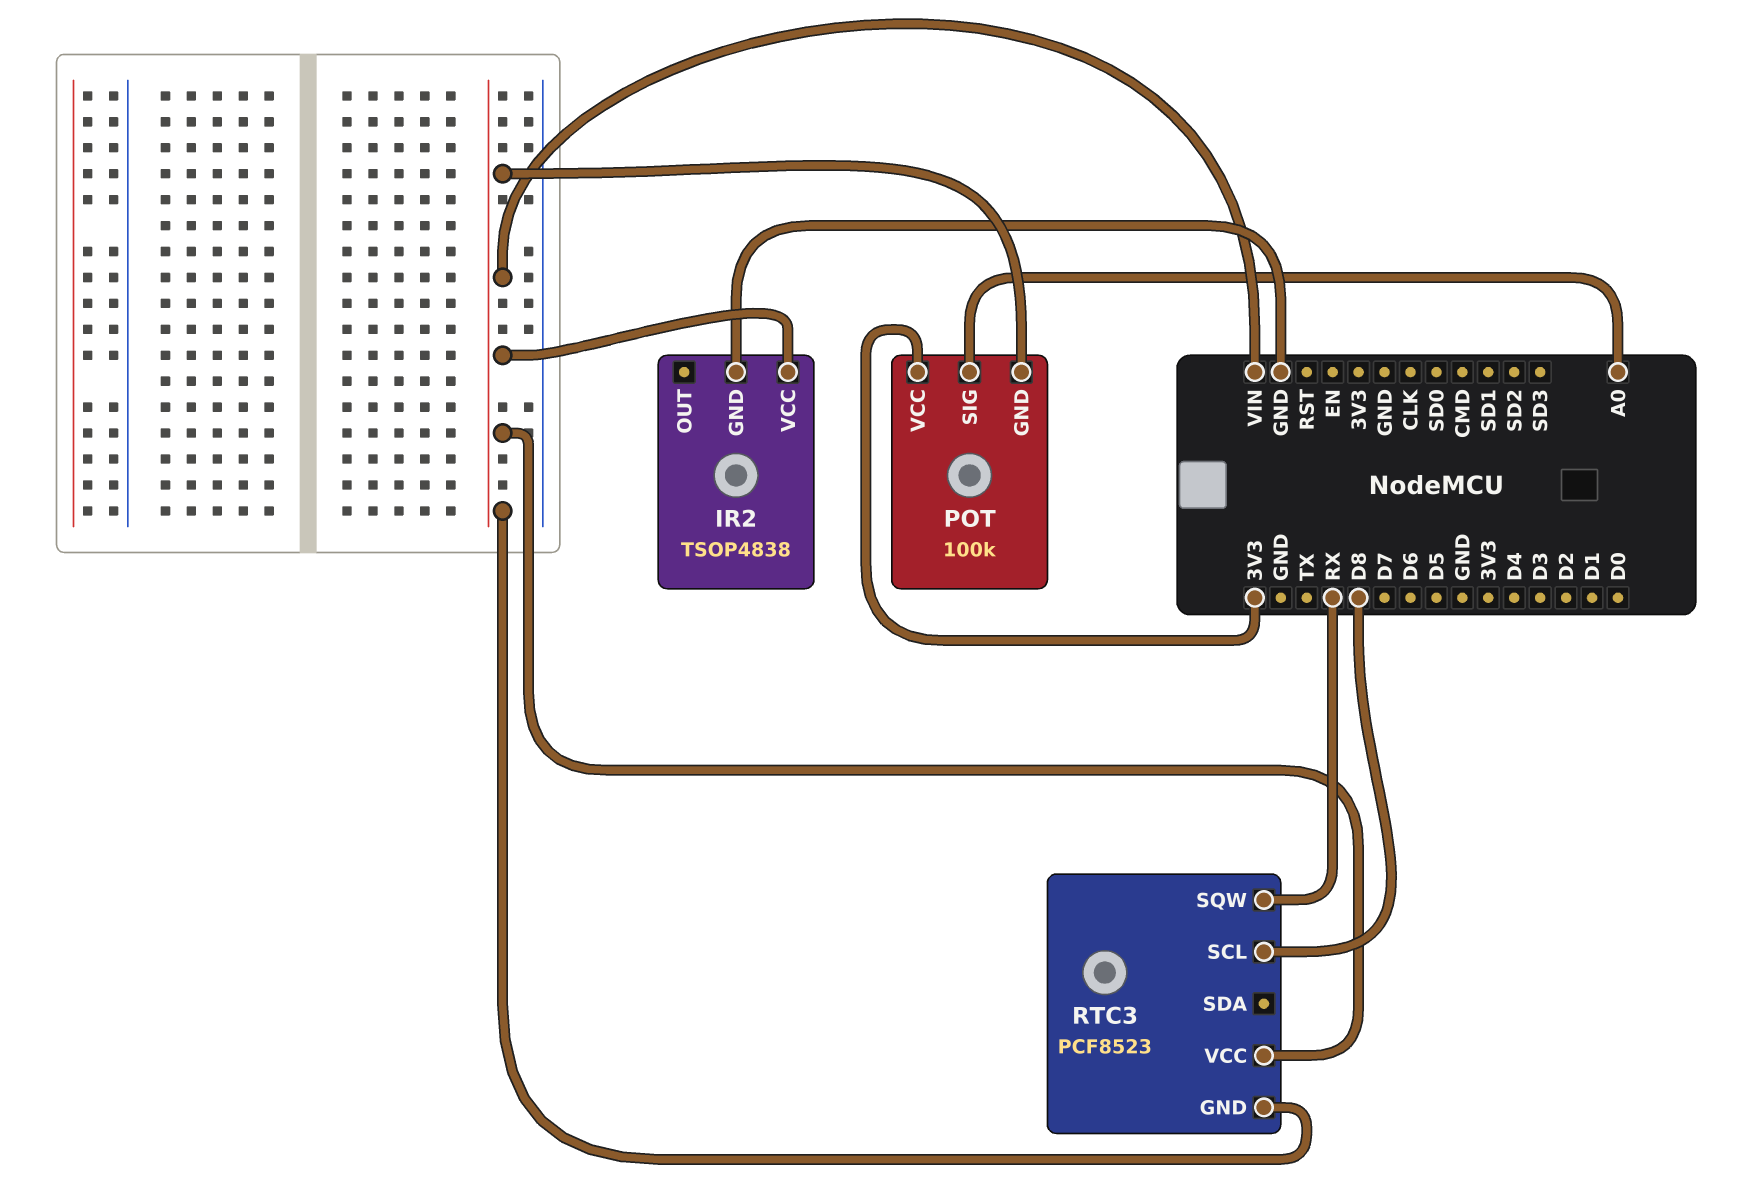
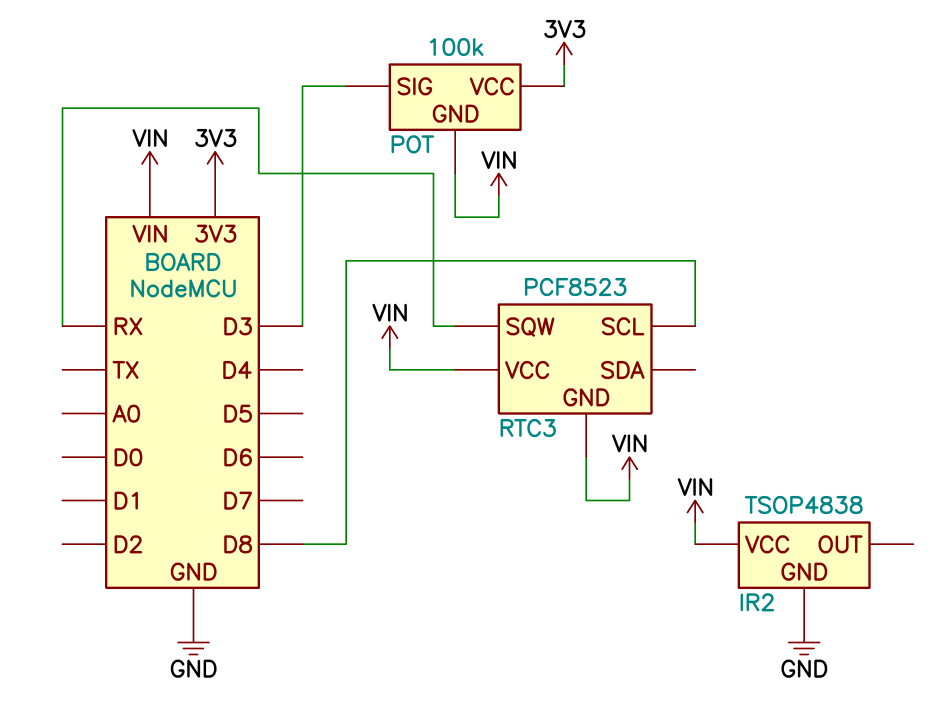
POT pin SIG: A0 -> D3

